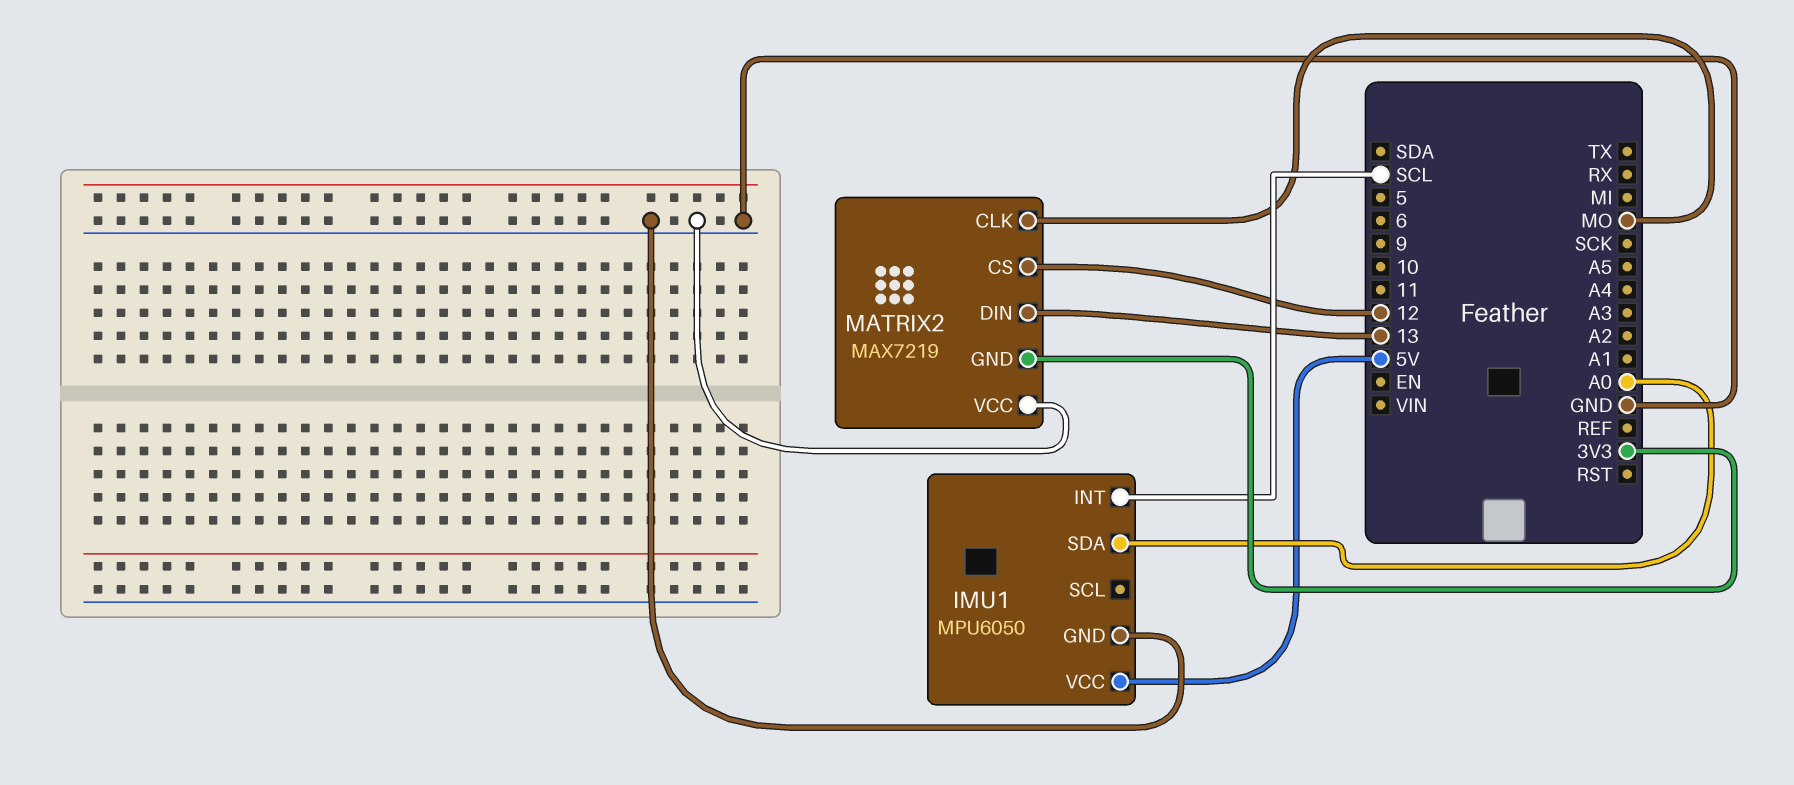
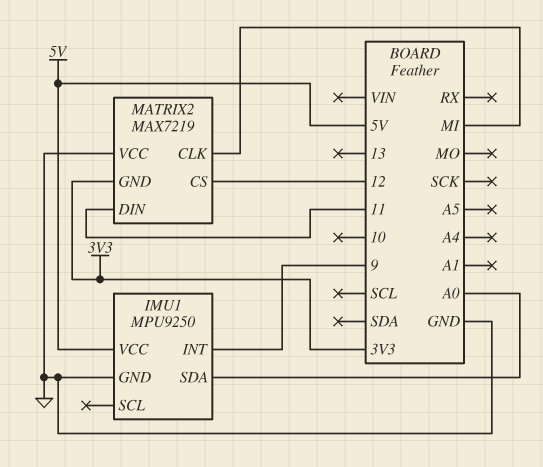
IMU1: MPU6050 -> MPU9250
IMU1 pin INT: SCL -> 9
MATRIX2 pin CLK: MO -> MI
MATRIX2 pin DIN: 13 -> 11

